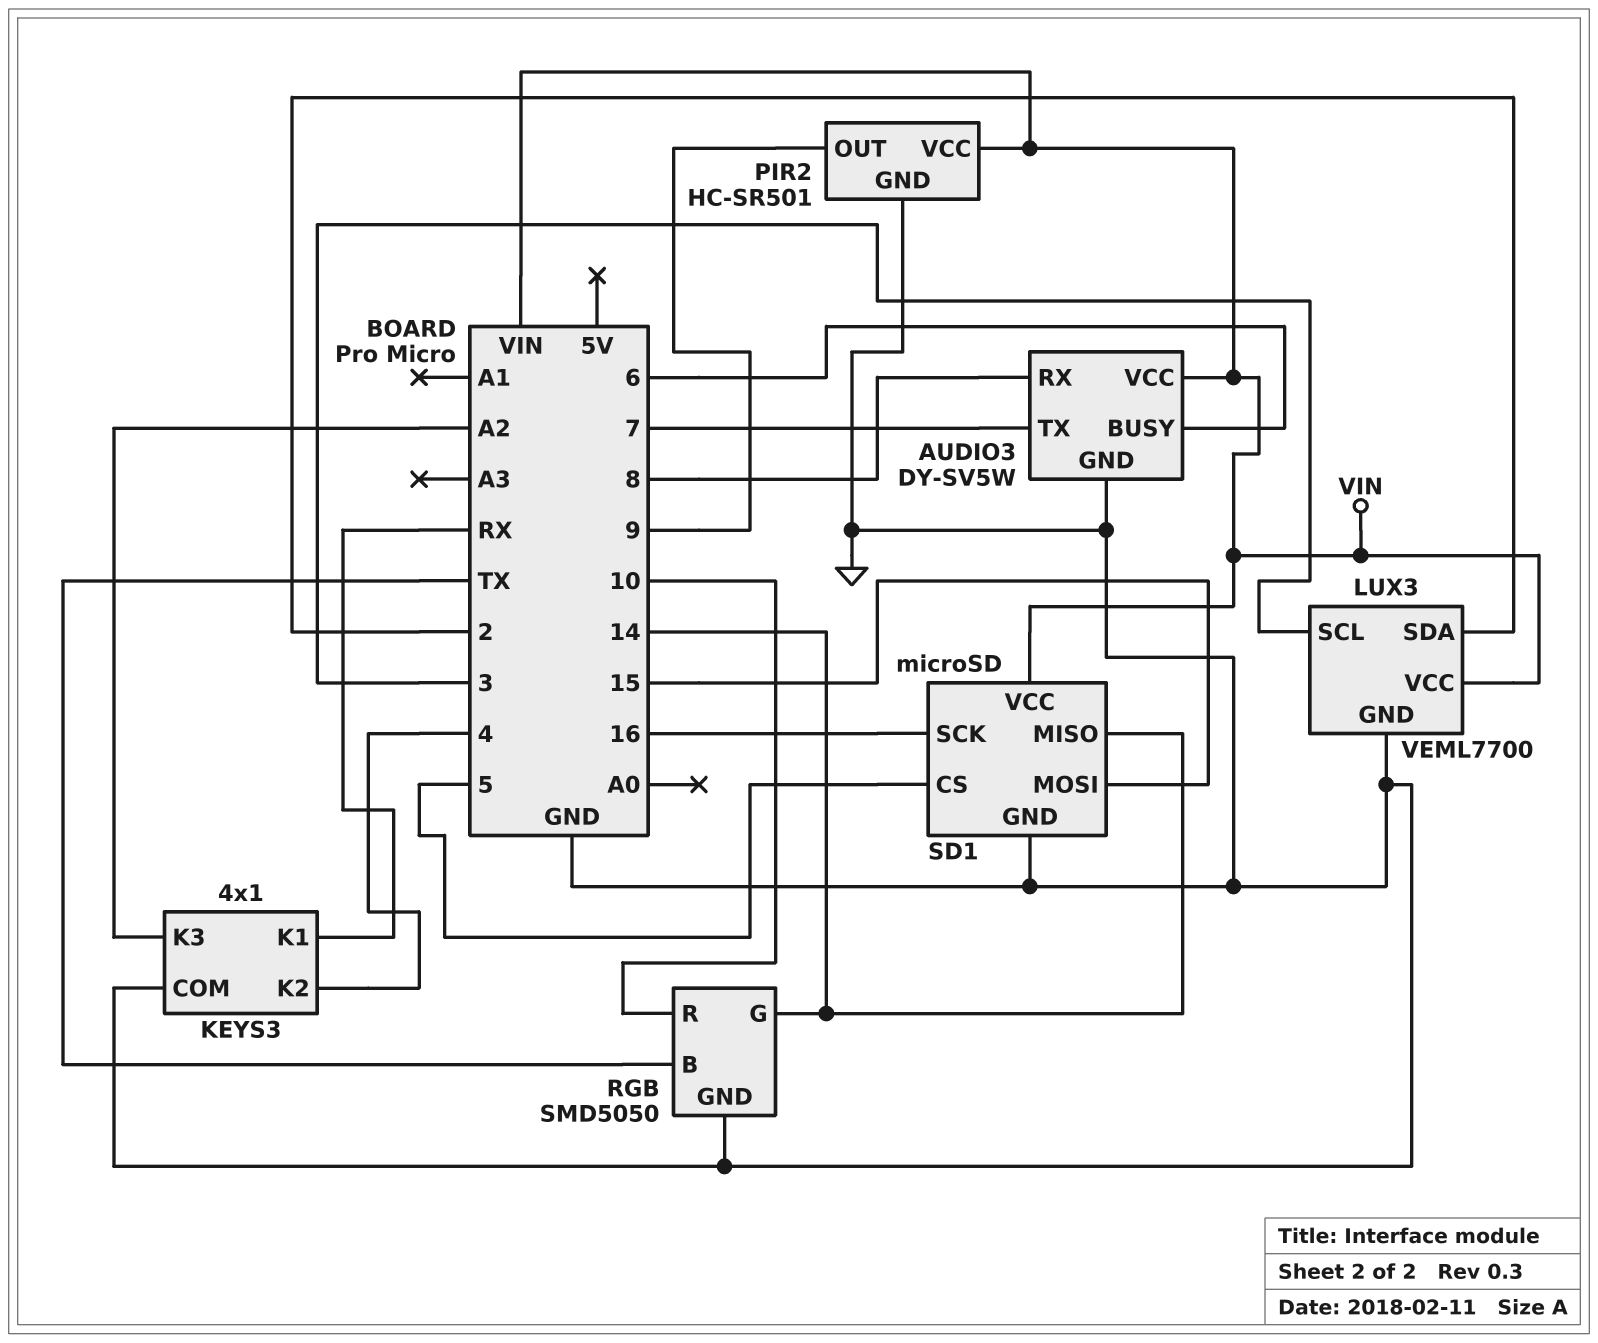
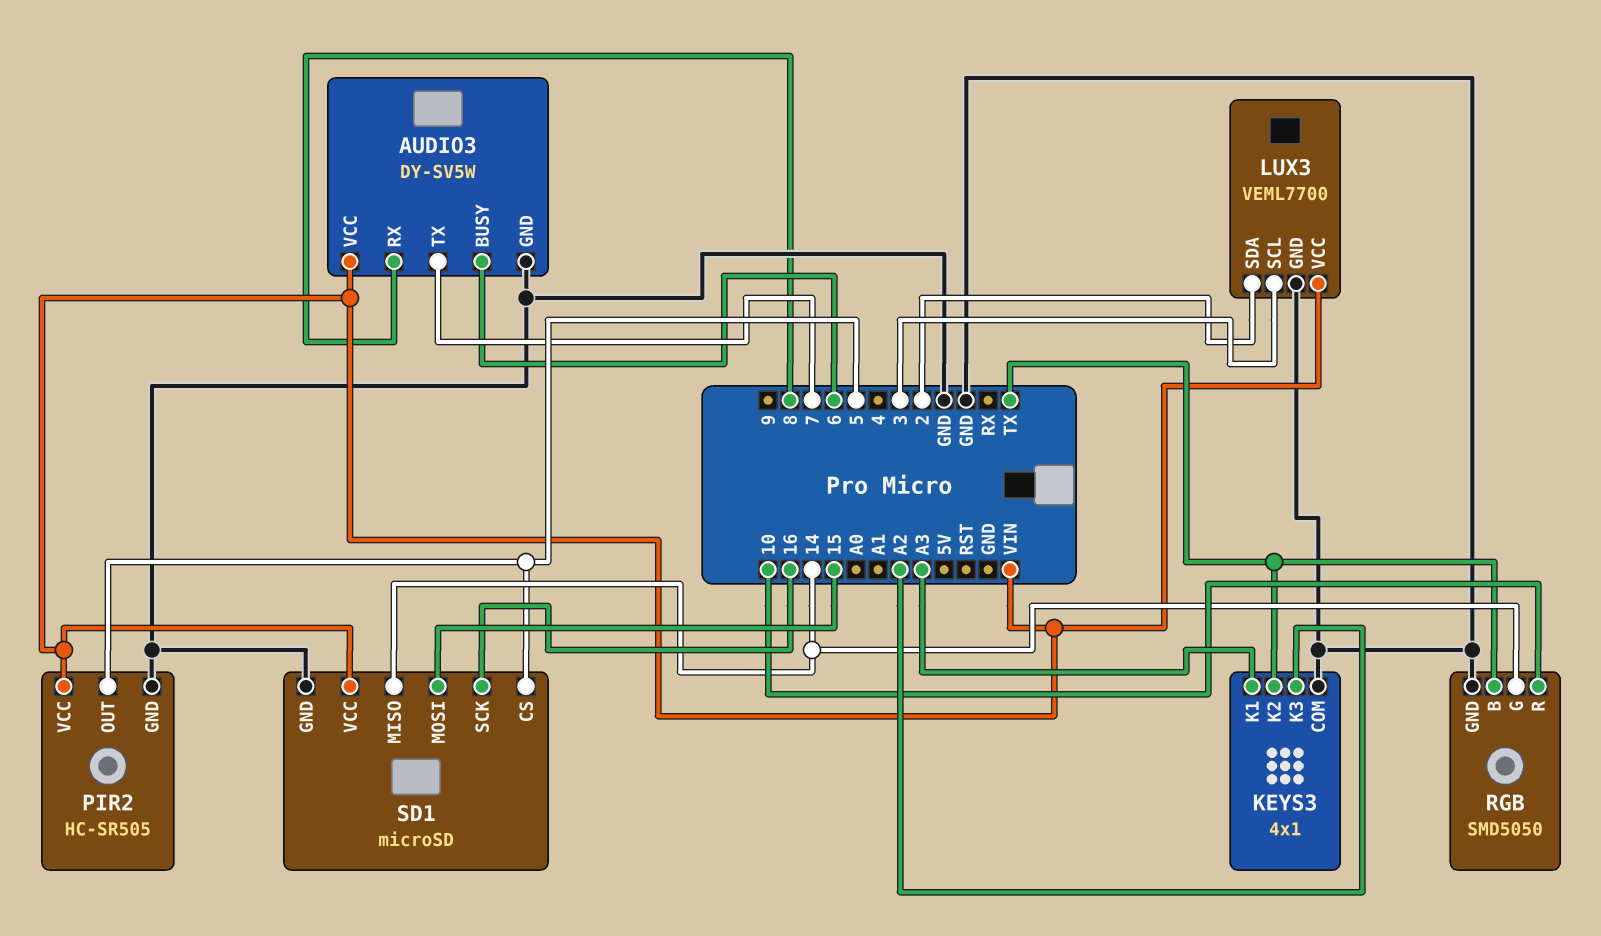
KEYS3 pin K1: RX -> A3
KEYS3 pin K2: 4 -> TX
PIR2: HC-SR501 -> HC-SR505
PIR2 pin OUT: 9 -> 5

